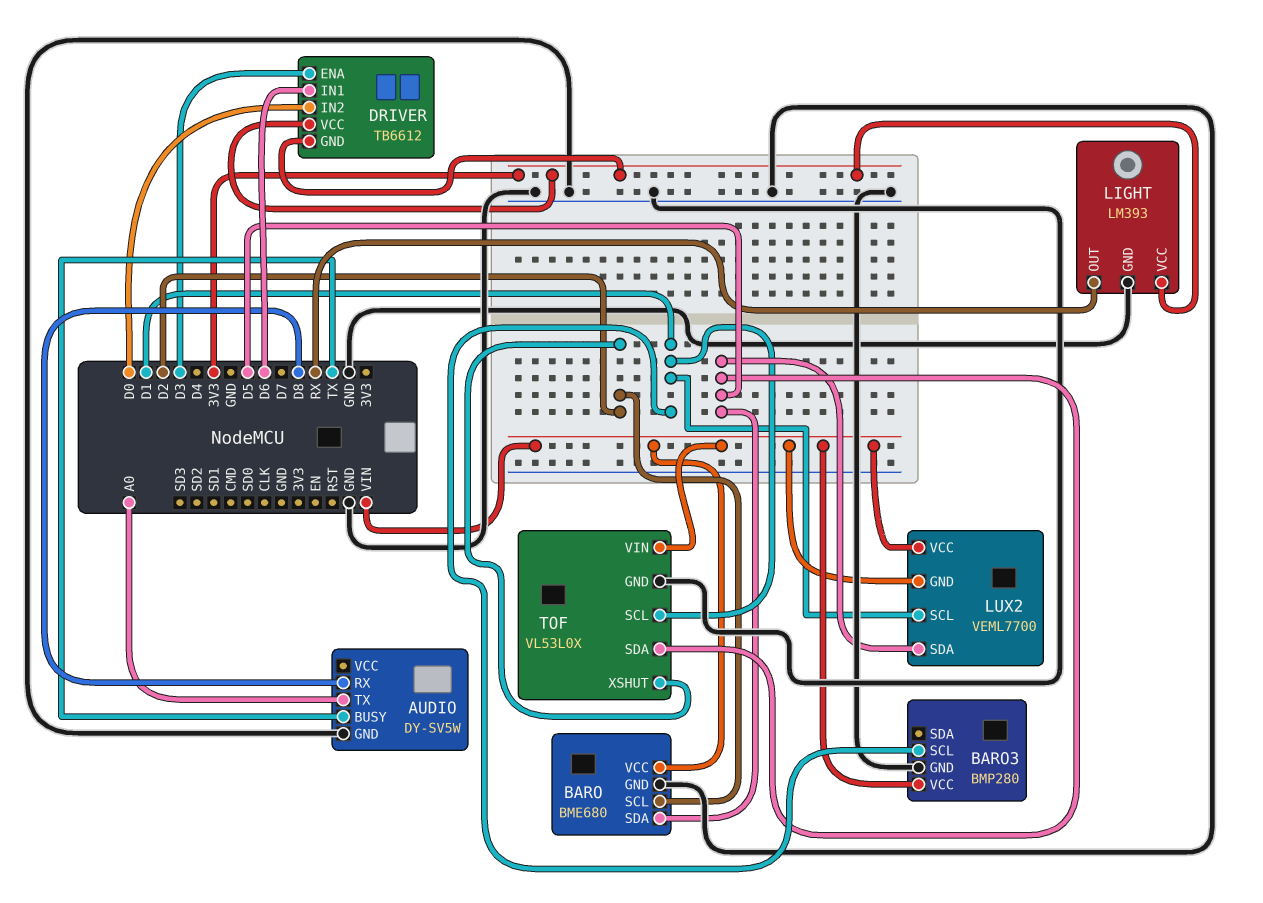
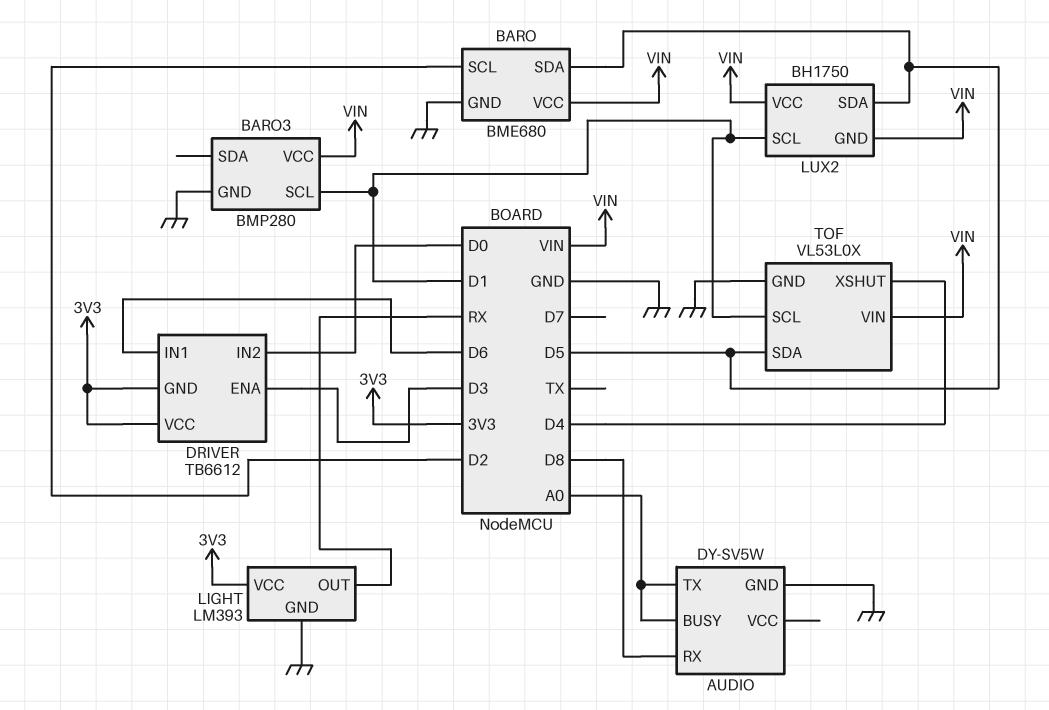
AUDIO pin BUSY: TX -> A0
LUX2: VEML7700 -> BH1750
TOF pin XSHUT: D2 -> D4

